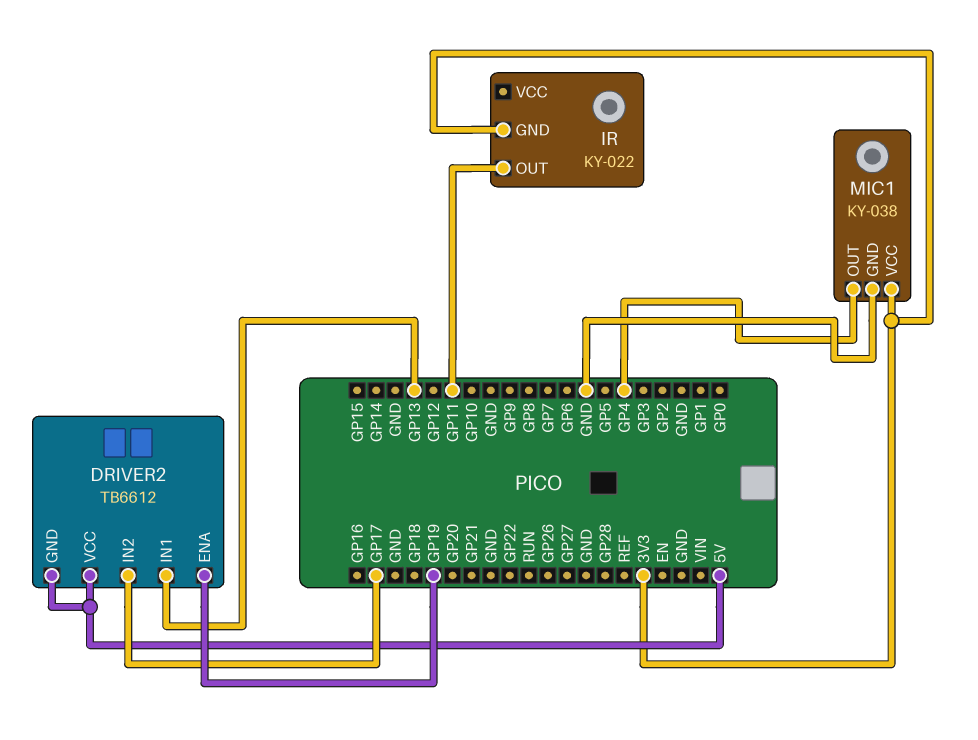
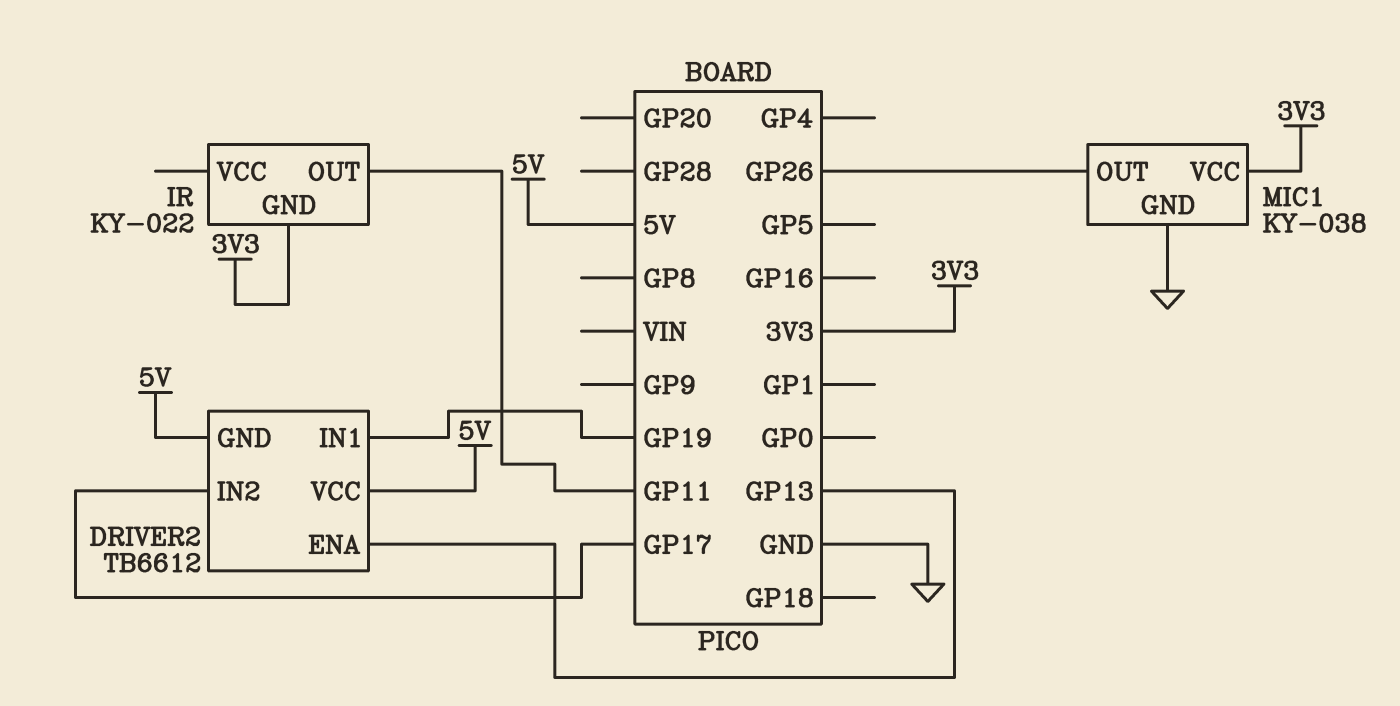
DRIVER2 pin ENA: GP19 -> GP13
DRIVER2 pin IN1: GP13 -> GP19
MIC1 pin OUT: GP4 -> GP26

